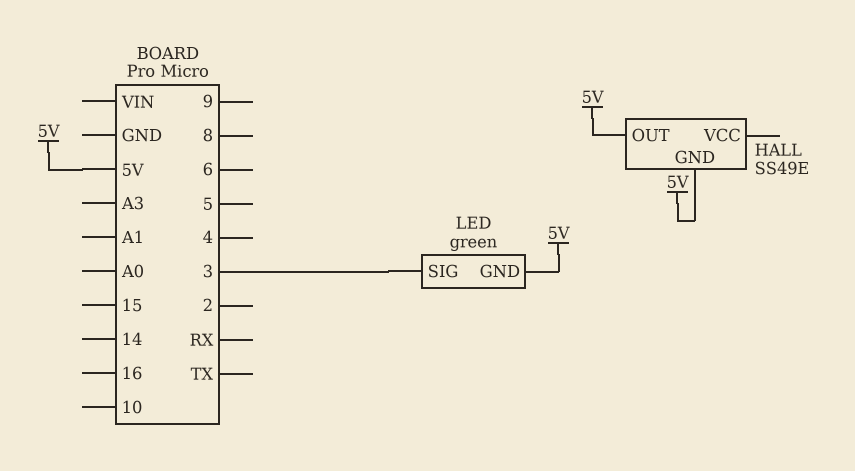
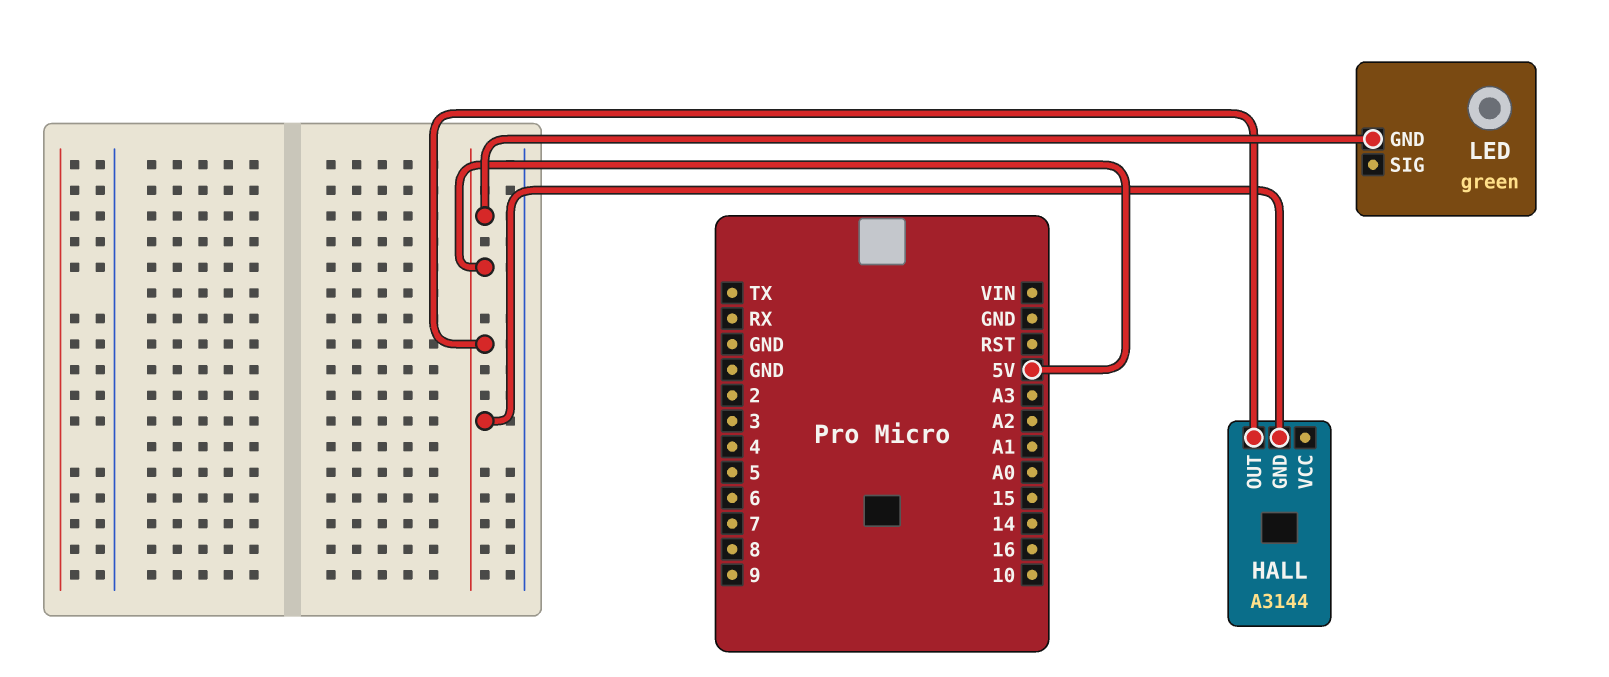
HALL: SS49E -> A3144
LED pin SIG: 3 -> none

